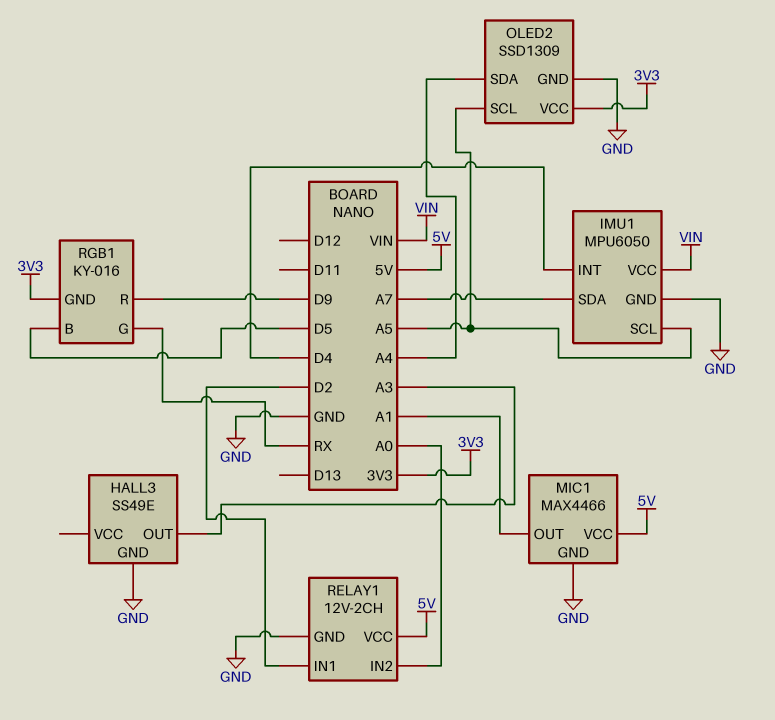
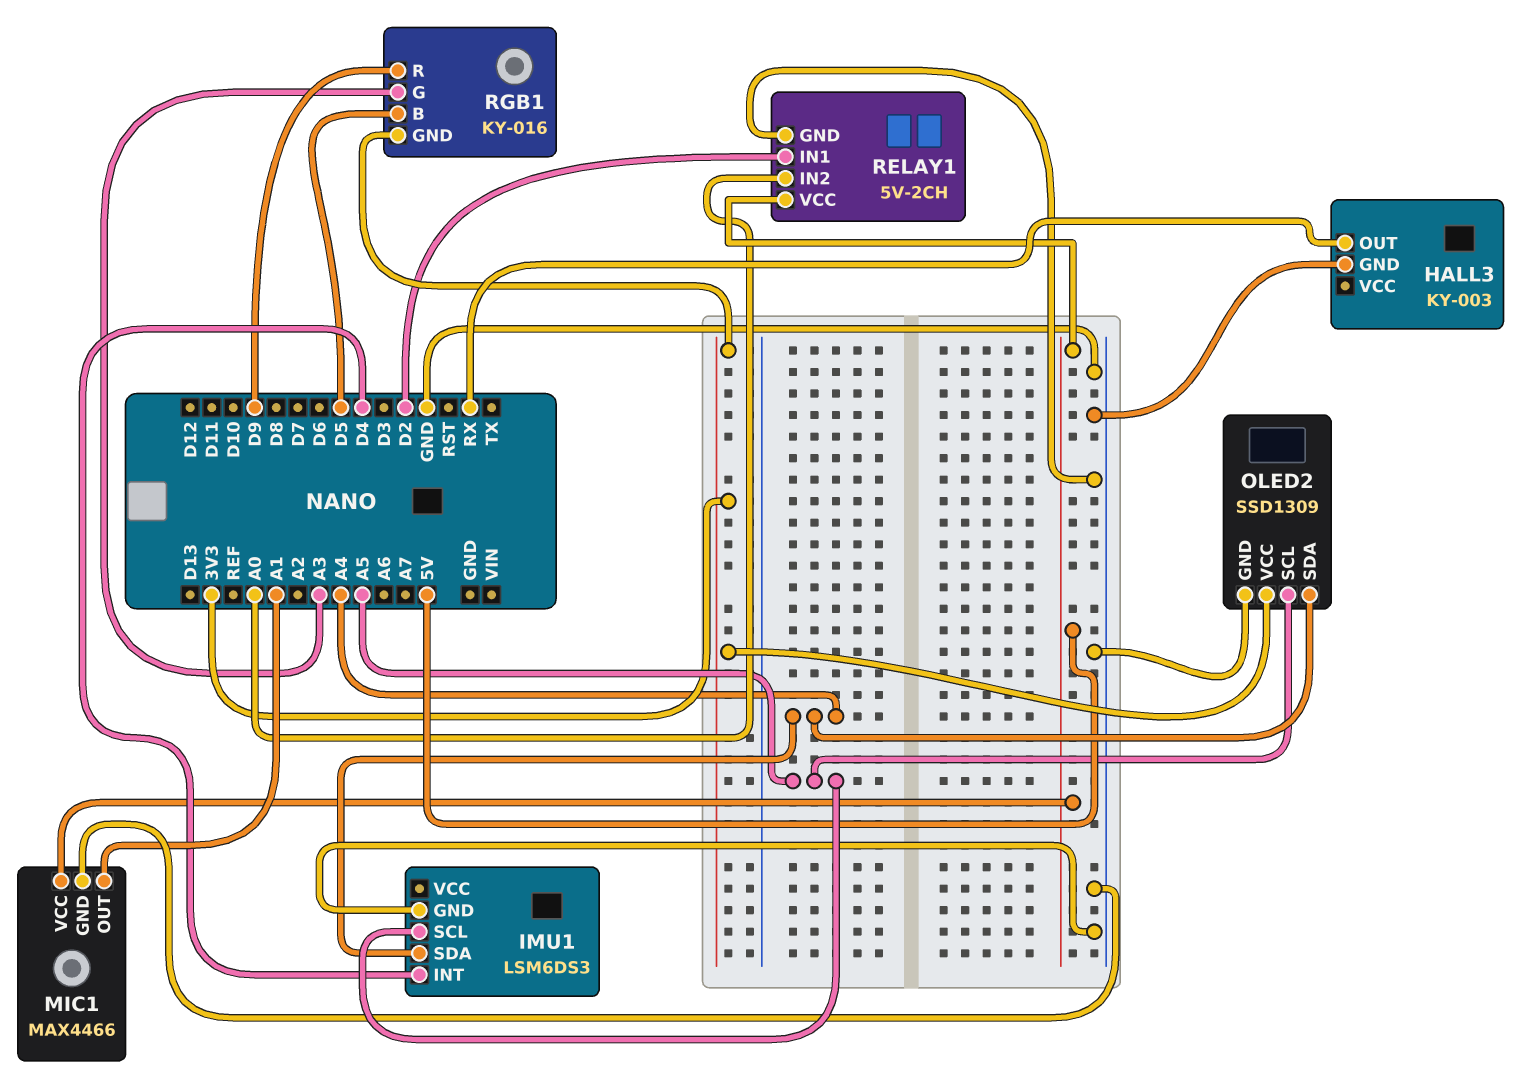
HALL3: SS49E -> KY-003
HALL3 pin OUT: A3 -> RX
IMU1: MPU6050 -> LSM6DS3
IMU1 pin SDA: A7 -> A4
IMU1 pin VCC: VIN -> none
RELAY1: 12V-2CH -> 5V-2CH
RGB1 pin G: RX -> A3

